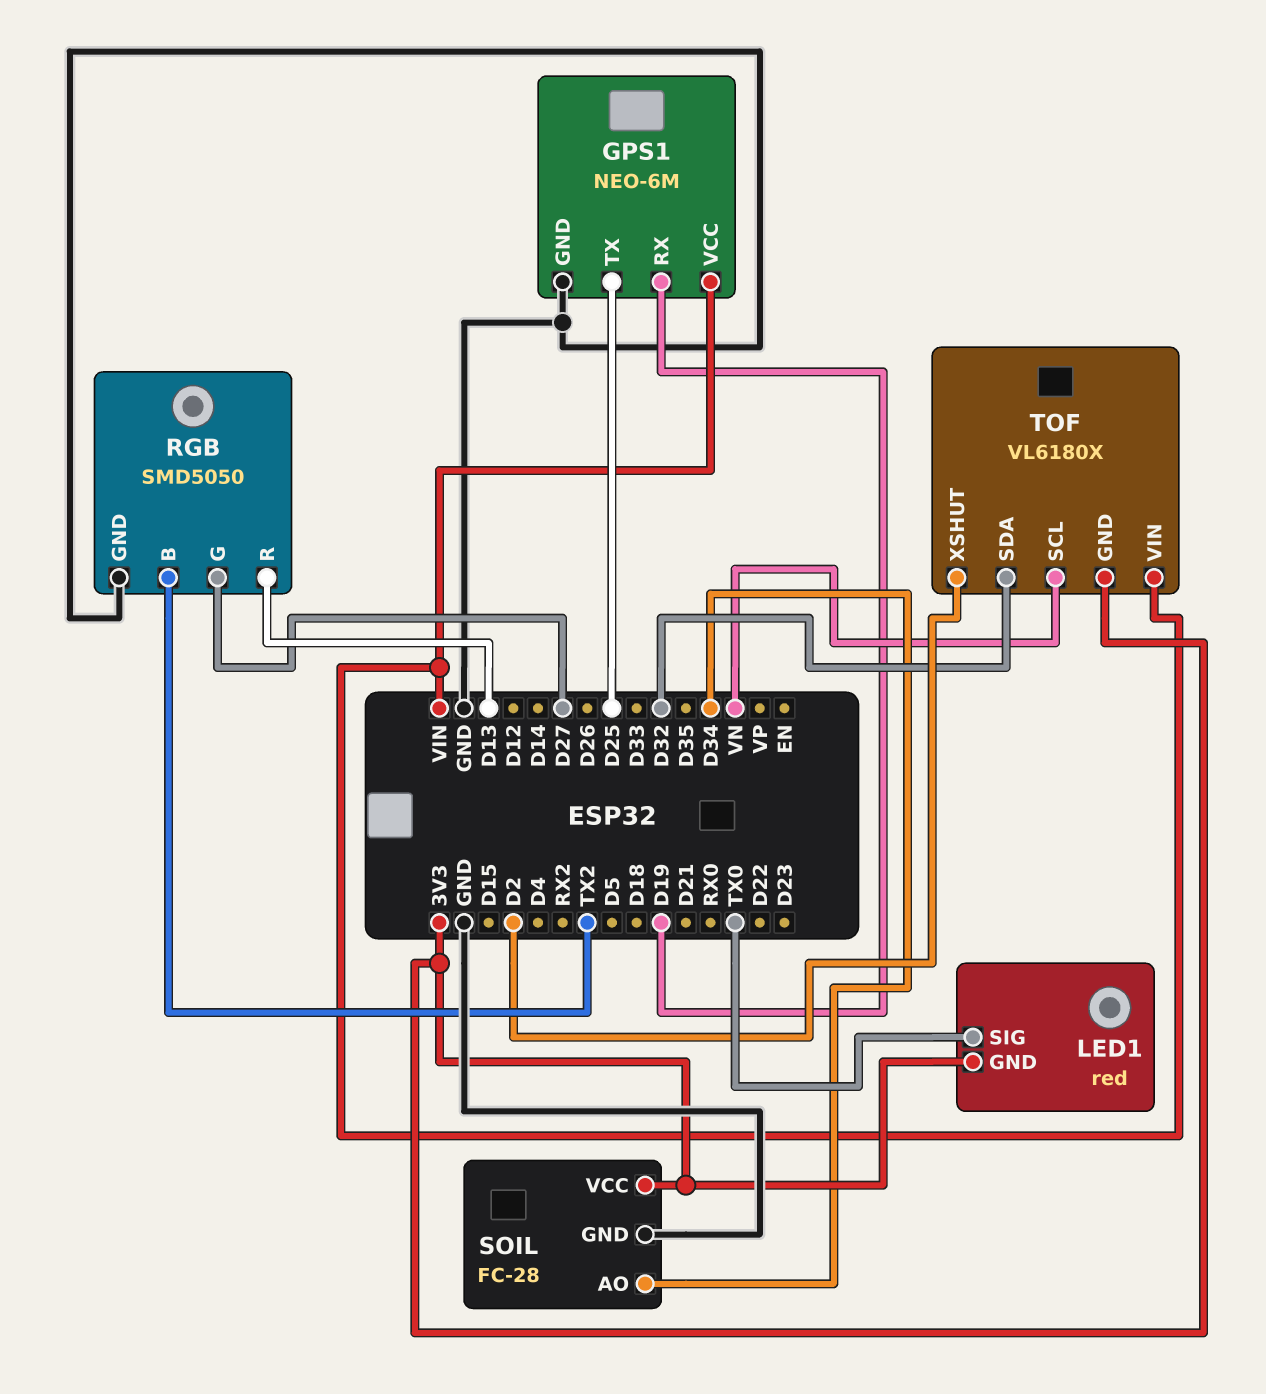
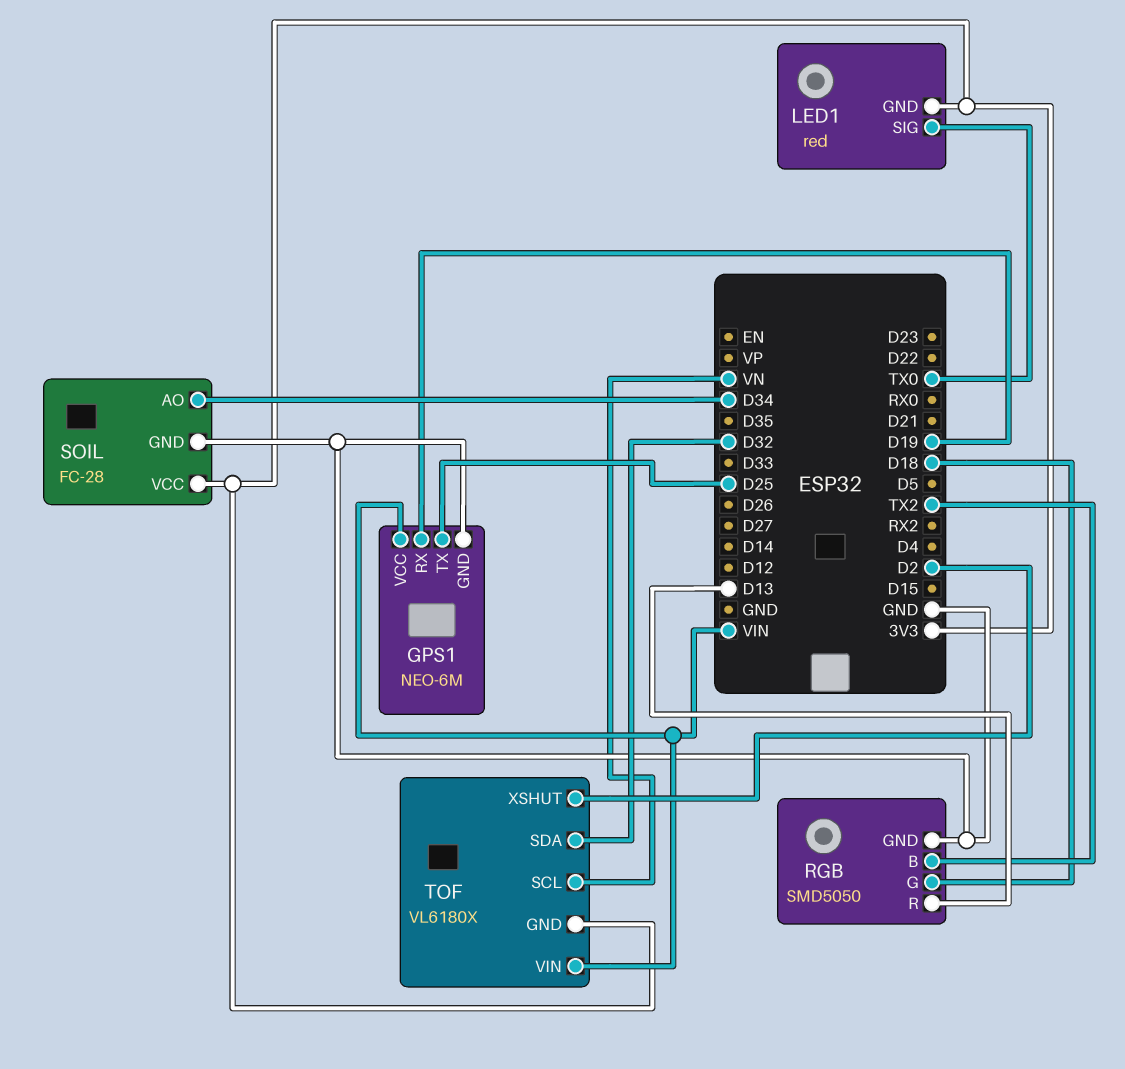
RGB pin G: D27 -> D18

